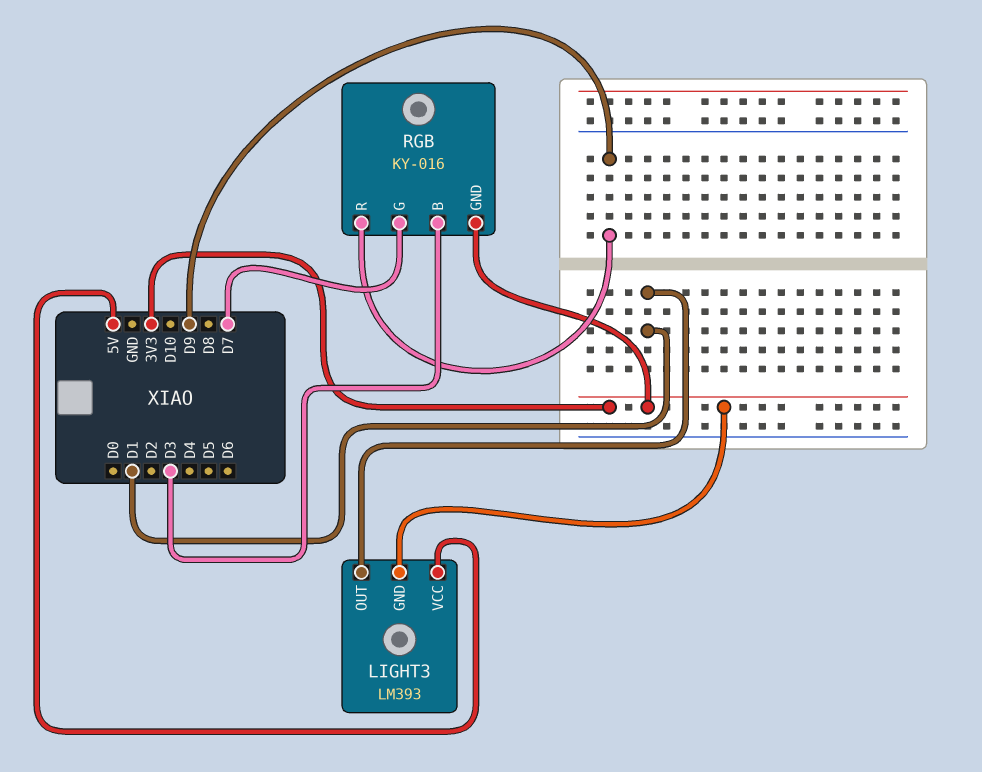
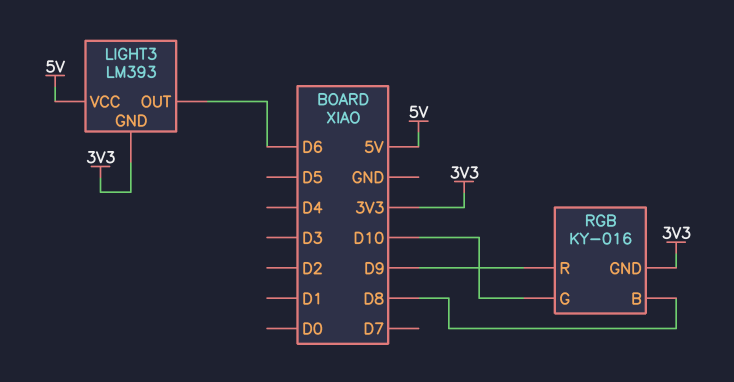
LIGHT3 pin OUT: D1 -> D6
RGB pin B: D3 -> D8
RGB pin G: D7 -> D10

